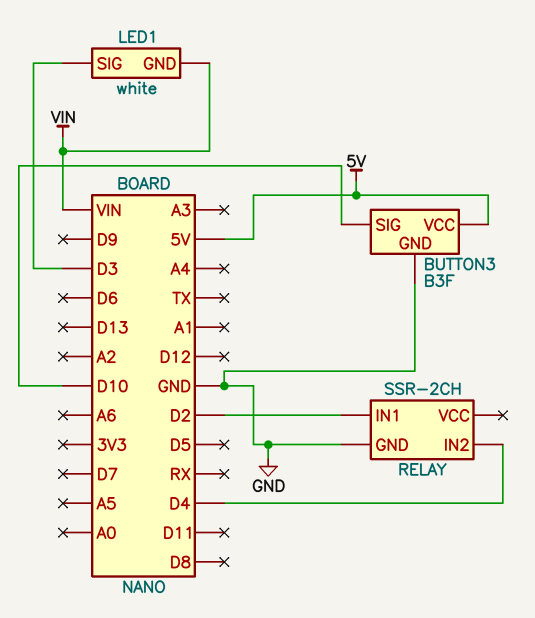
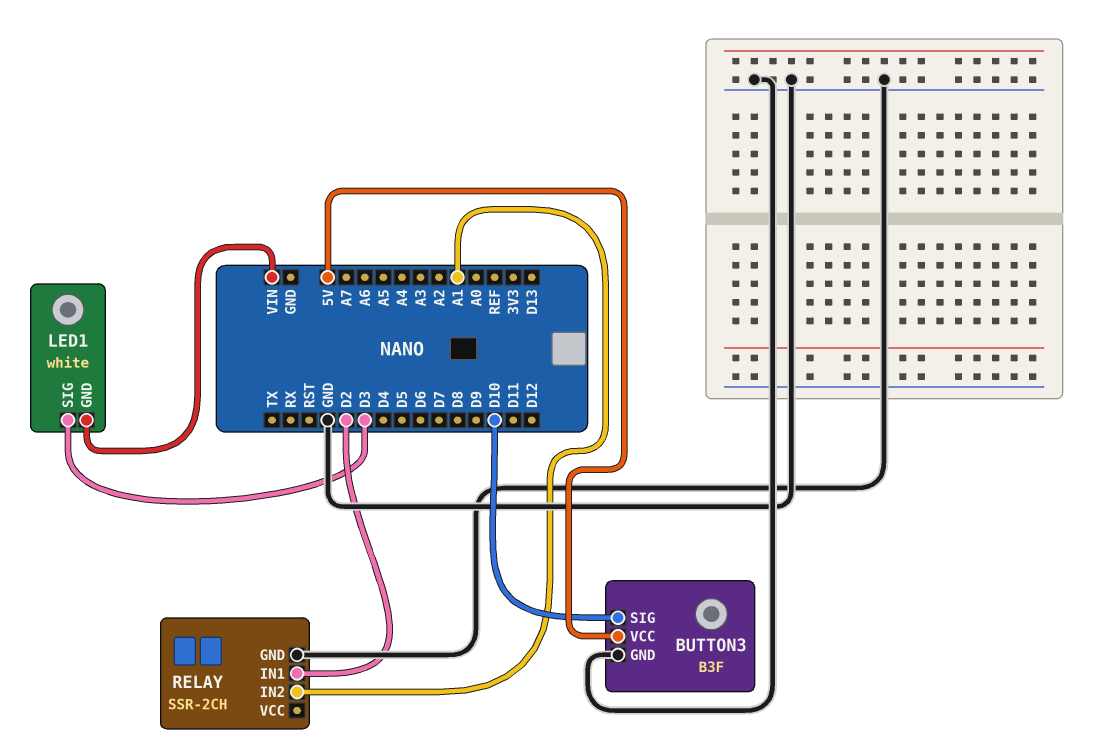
RELAY pin IN2: D4 -> A1

